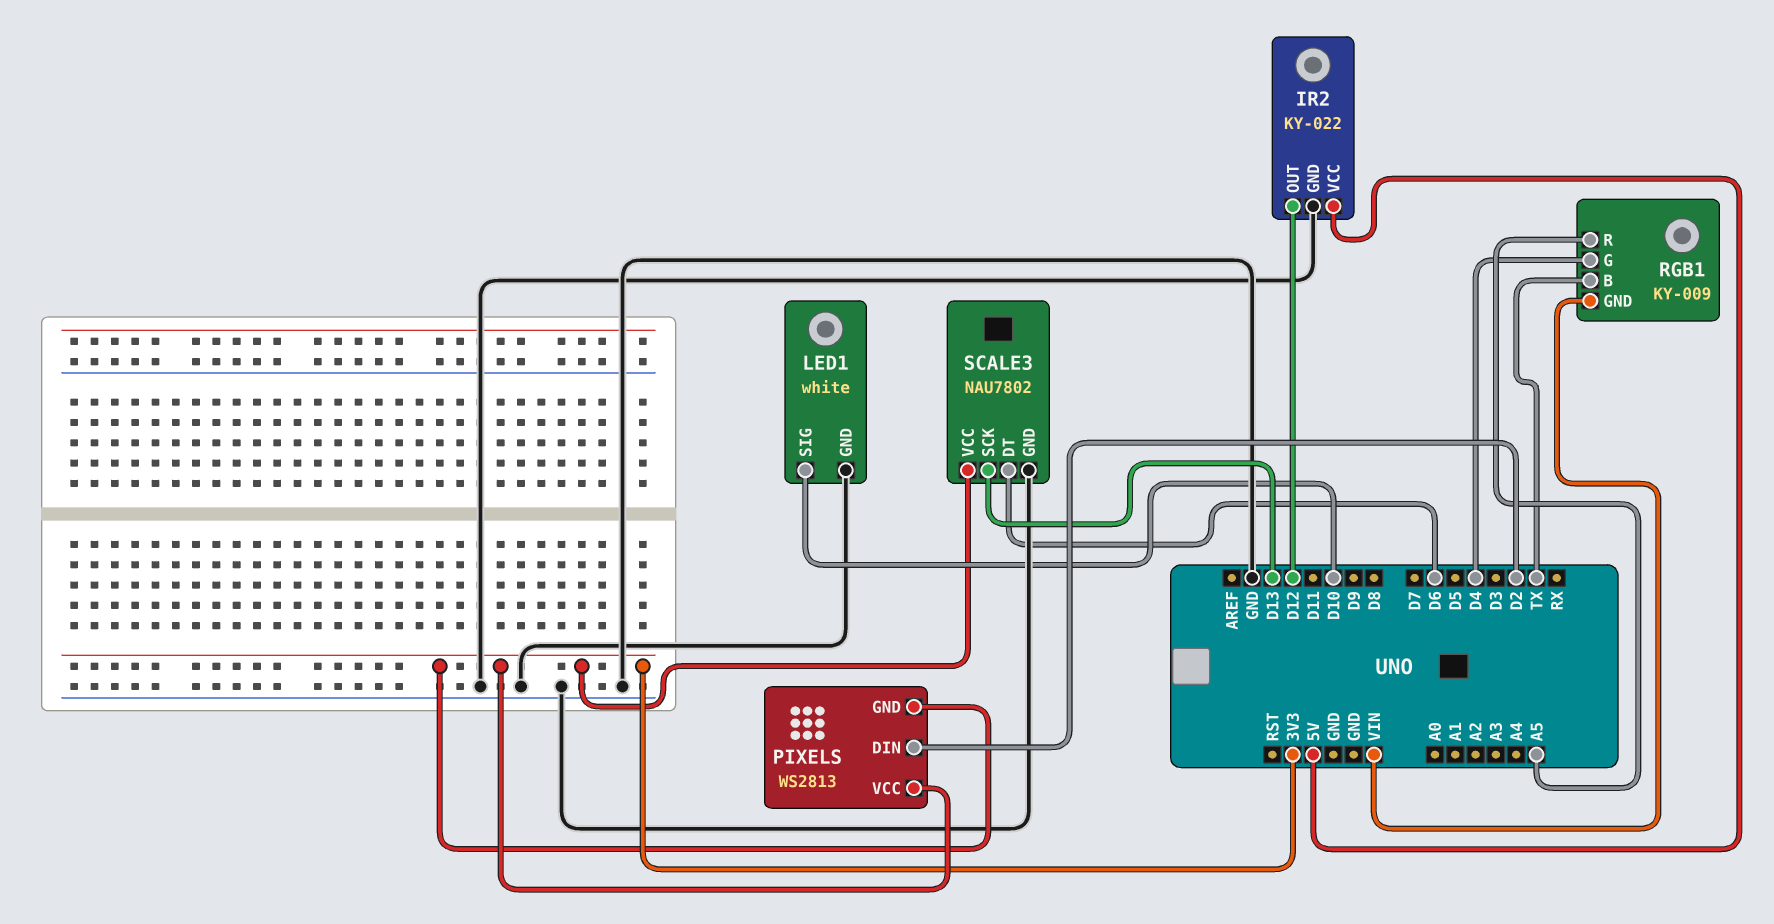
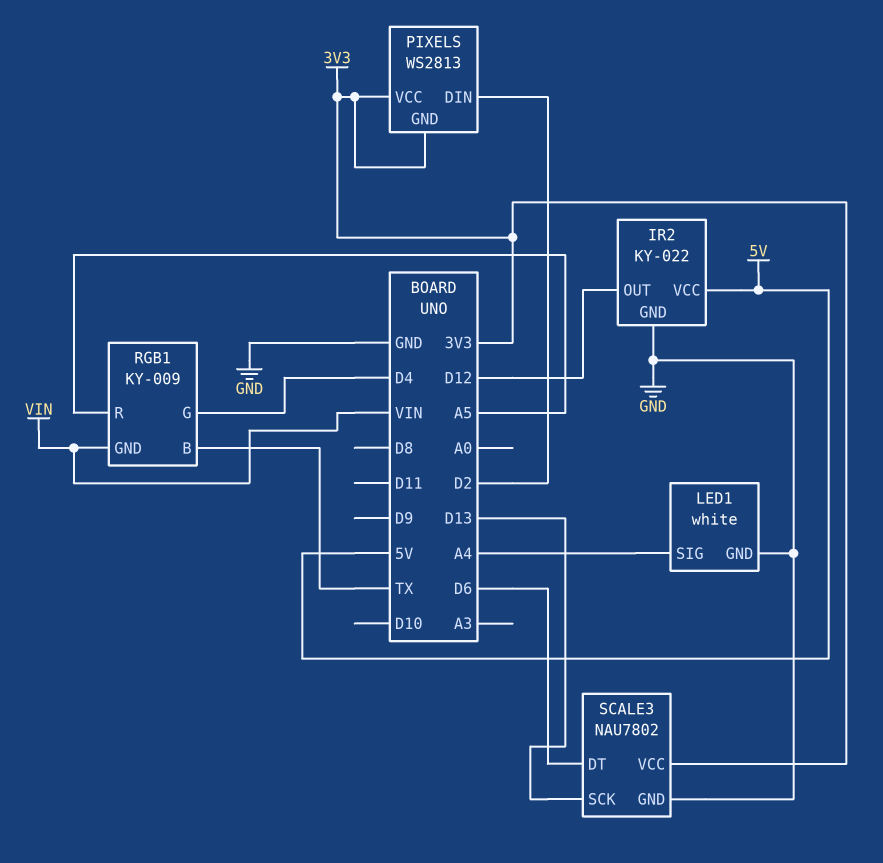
LED1 pin SIG: D10 -> A4

